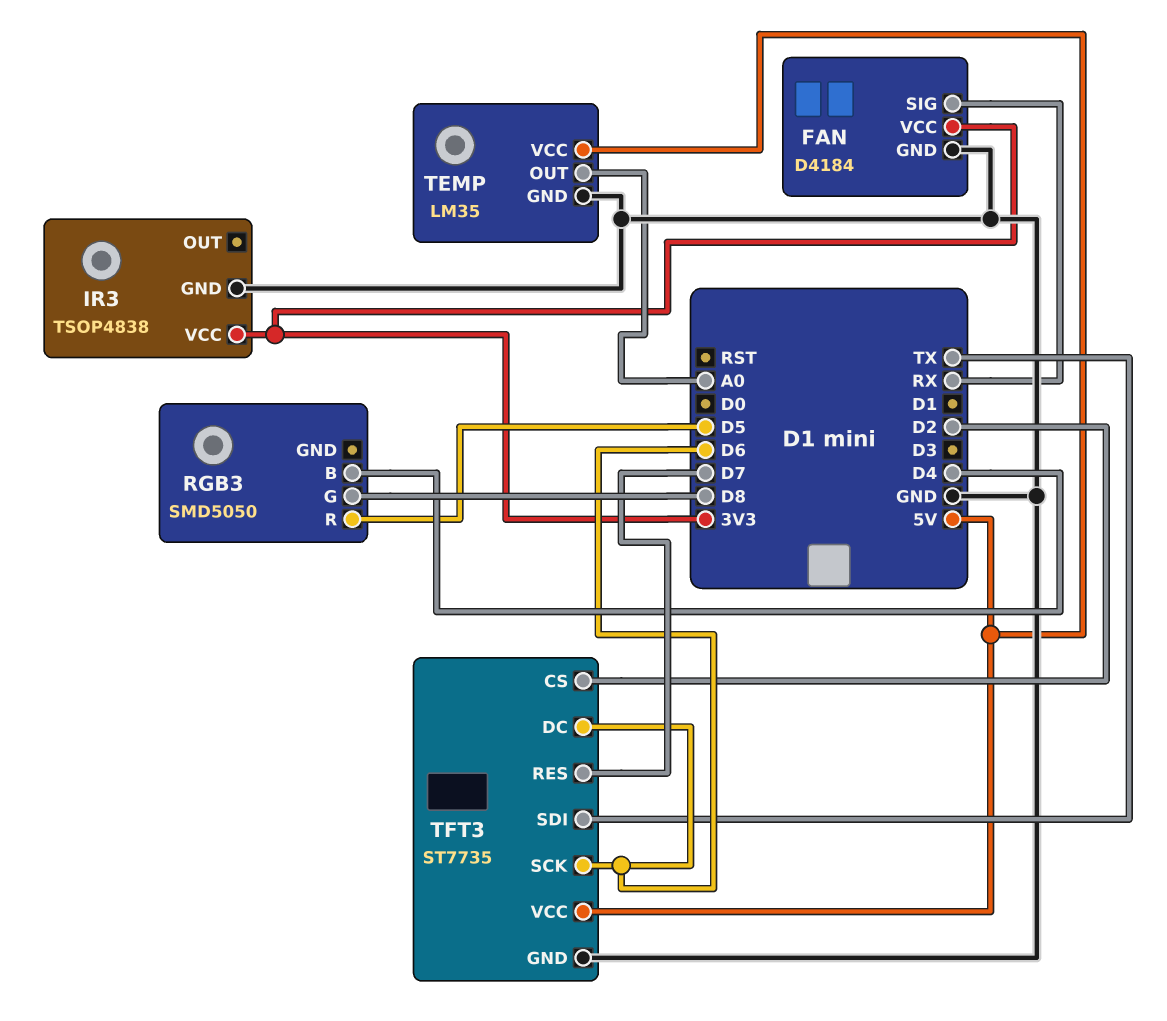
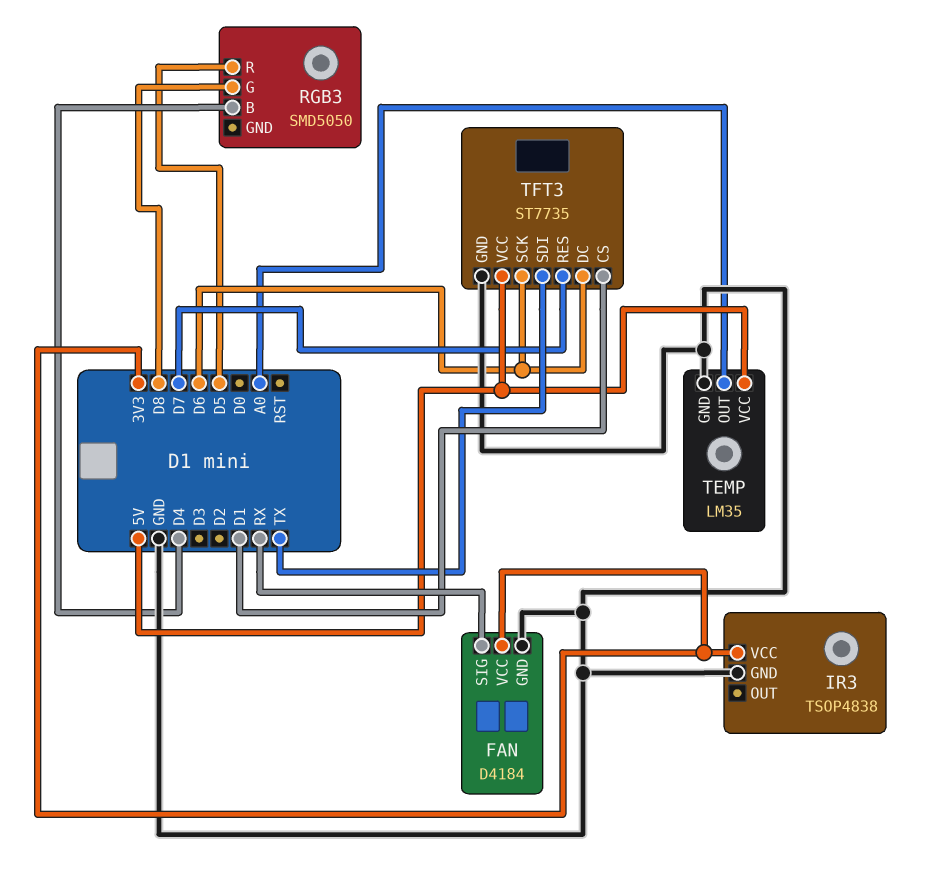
TFT3 pin CS: D2 -> D1

